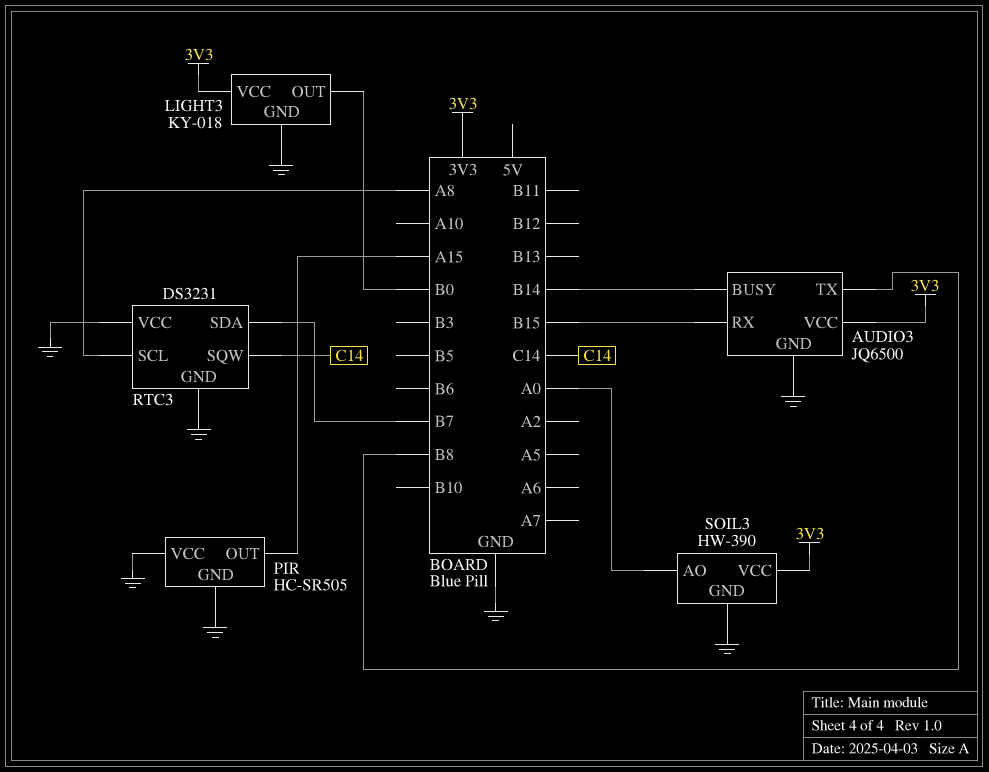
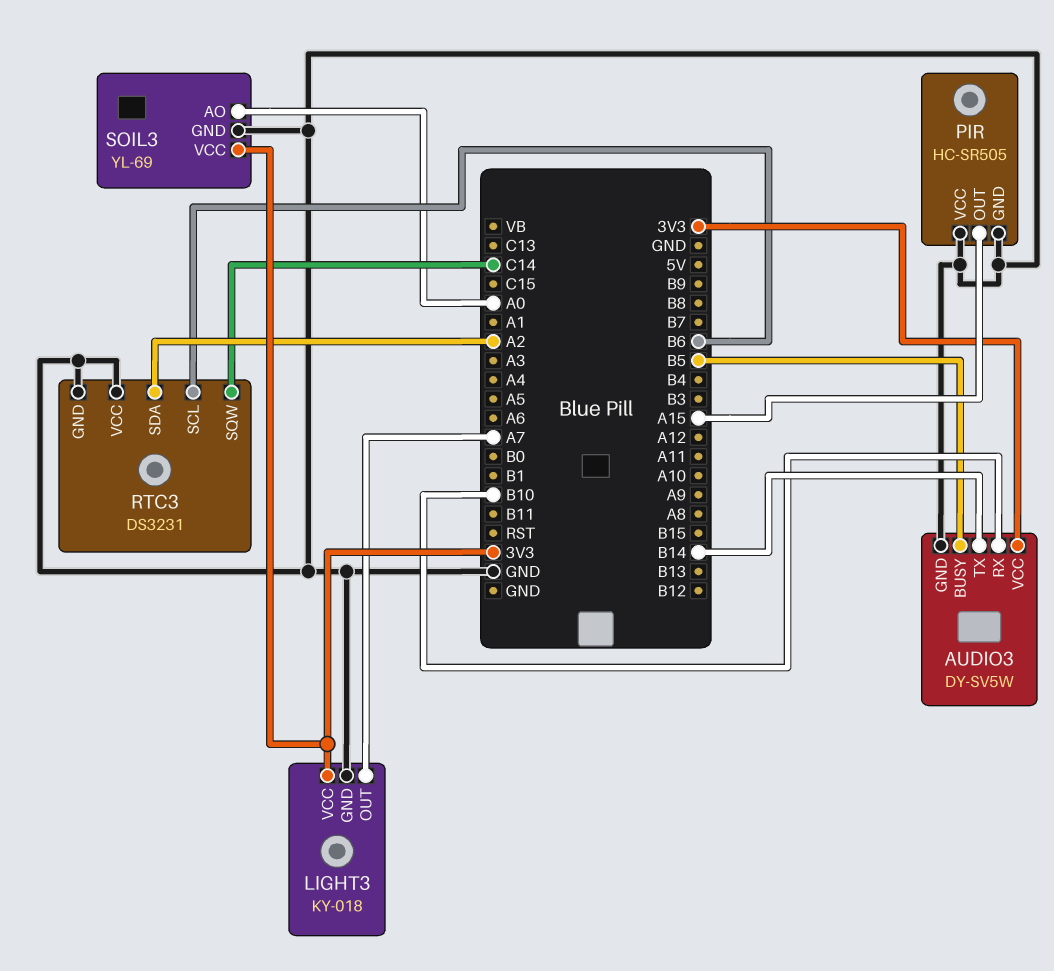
AUDIO3: JQ6500 -> DY-SV5W
AUDIO3 pin BUSY: B14 -> B5
AUDIO3 pin RX: B15 -> B10
AUDIO3 pin TX: B8 -> B14
LIGHT3 pin OUT: B0 -> A7
RTC3 pin SCL: A8 -> B6
RTC3 pin SDA: B7 -> A2
SOIL3: HW-390 -> YL-69

